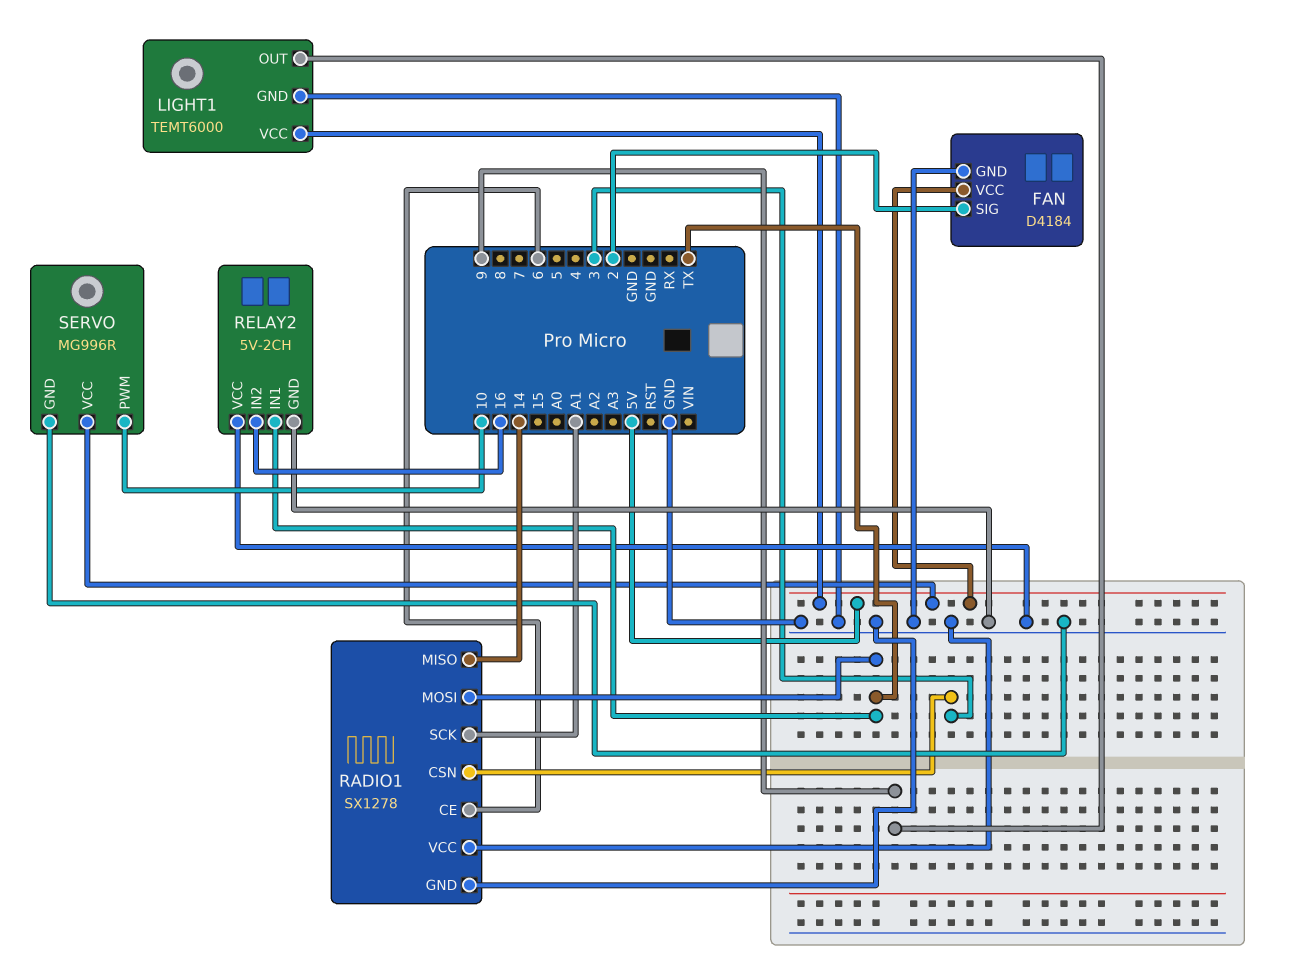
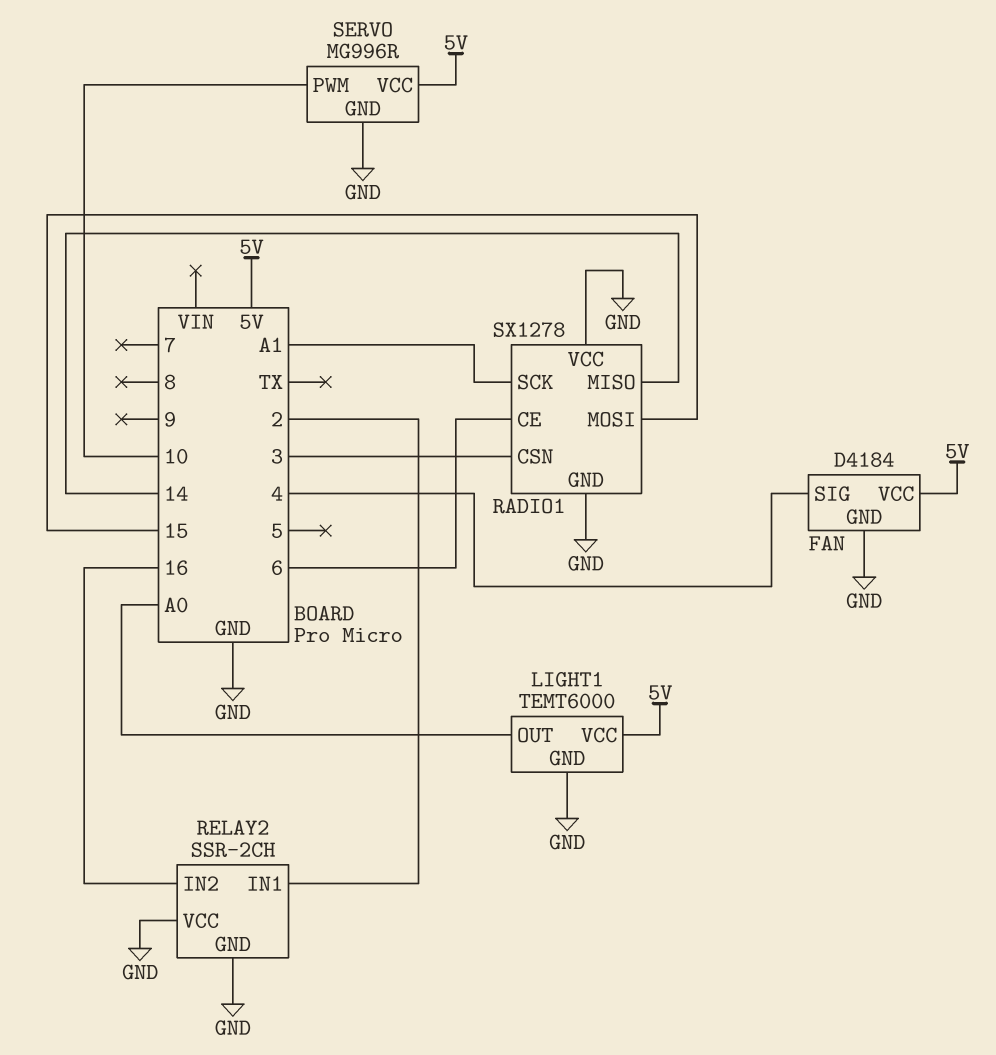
FAN pin SIG: 2 -> 4
LIGHT1 pin OUT: 9 -> A0
RADIO1 pin MOSI: TX -> 15
RELAY2: 5V-2CH -> SSR-2CH
RELAY2 pin IN1: TX -> 2

